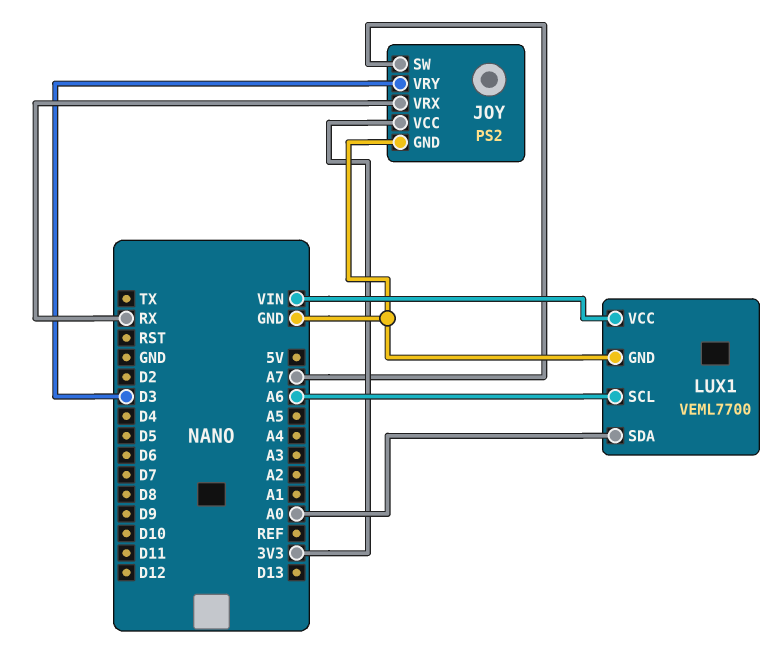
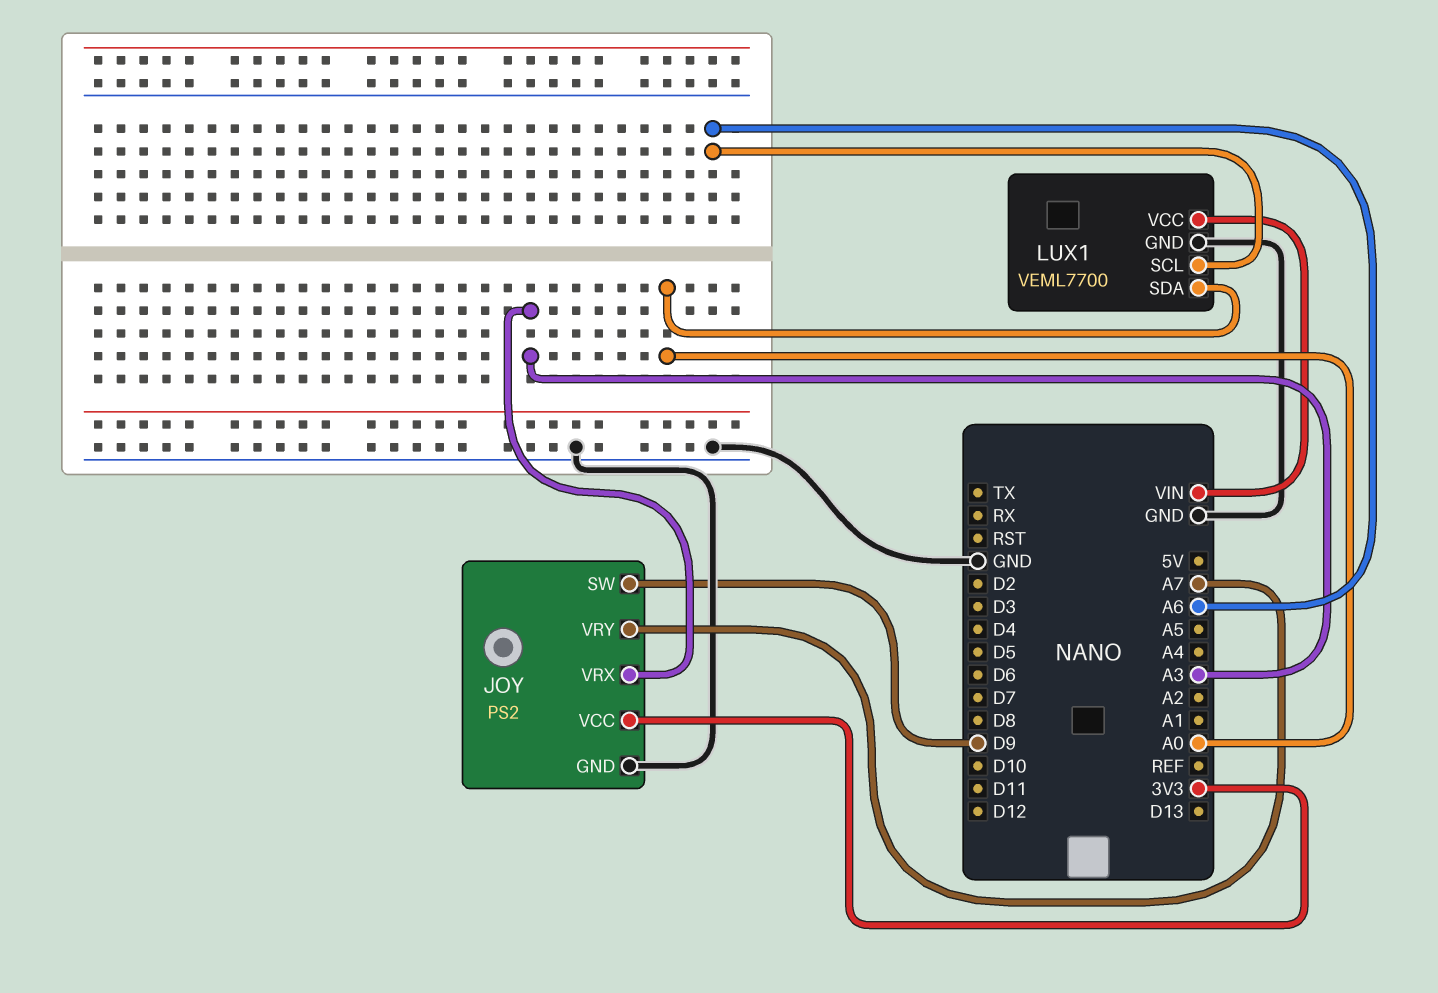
JOY pin SW: A7 -> D9
JOY pin VRX: RX -> A3
JOY pin VRY: D3 -> A7

